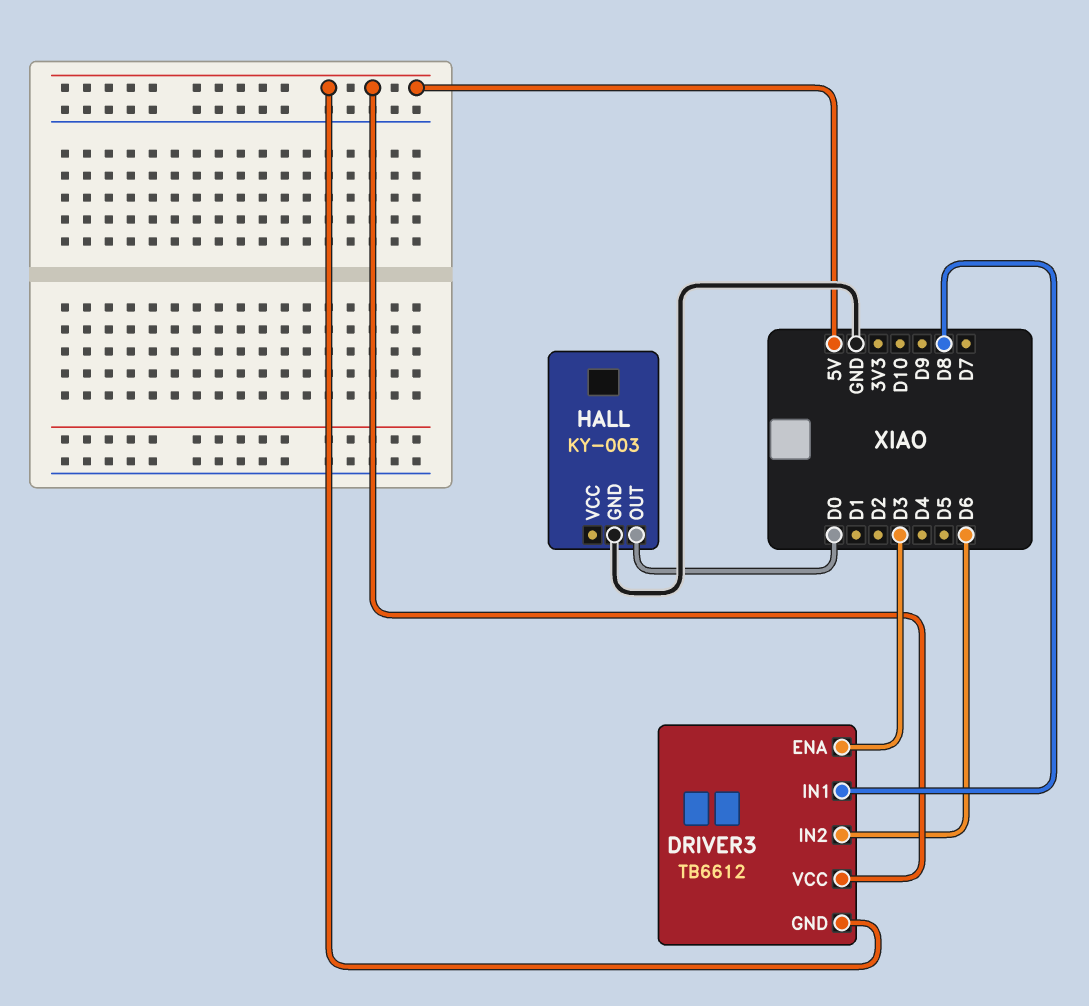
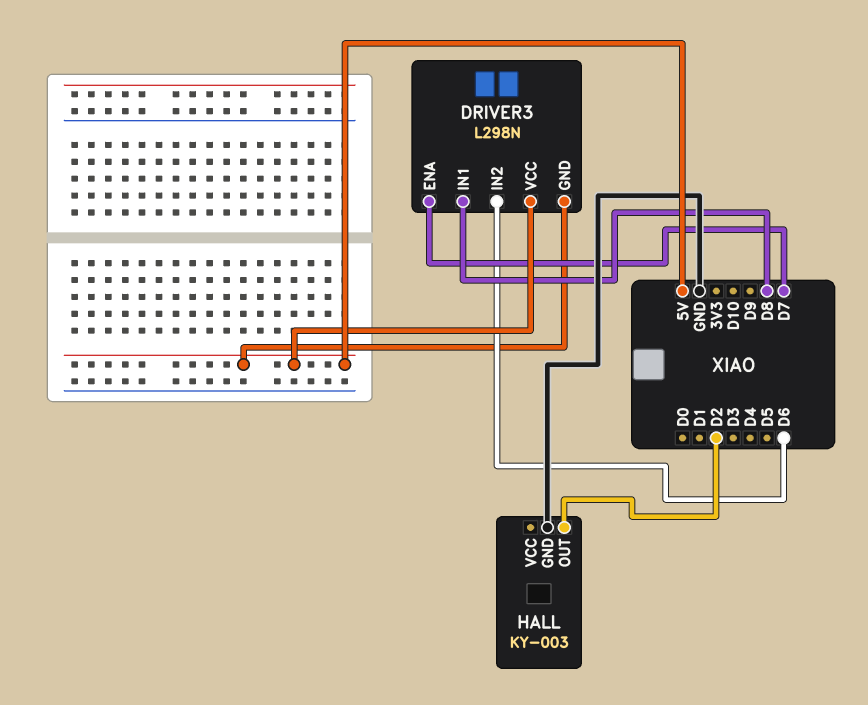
DRIVER3: TB6612 -> L298N
DRIVER3 pin ENA: D3 -> D7
HALL pin OUT: D0 -> D2

